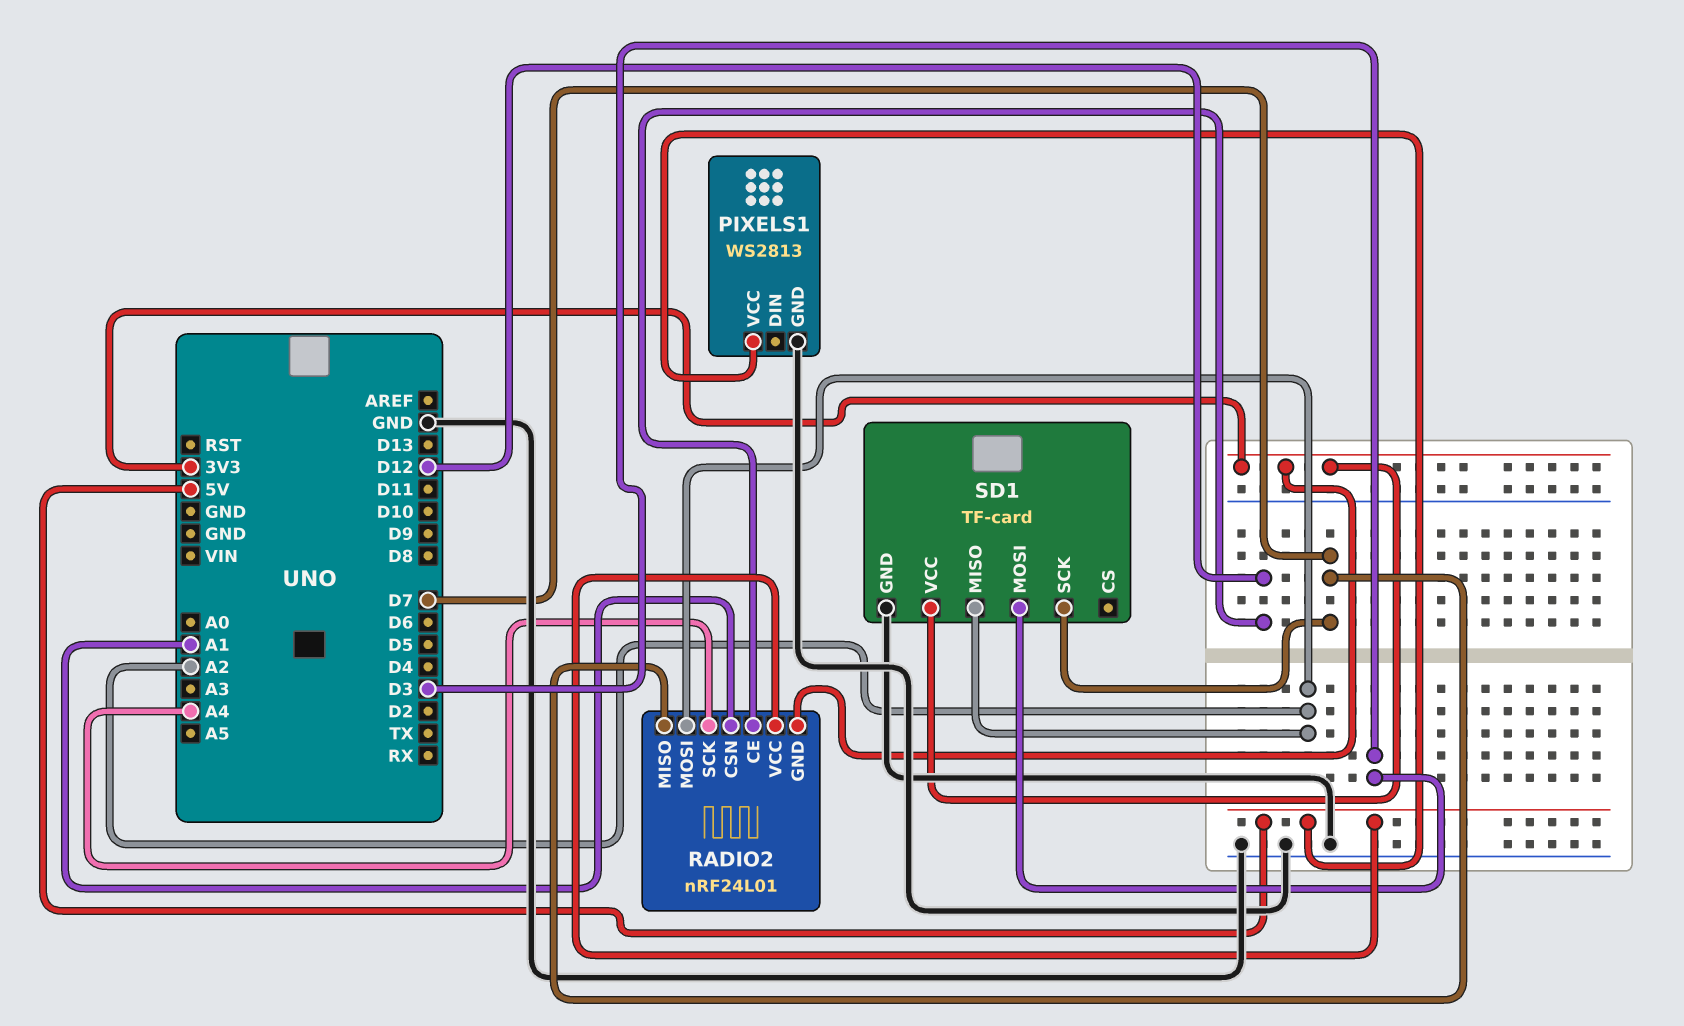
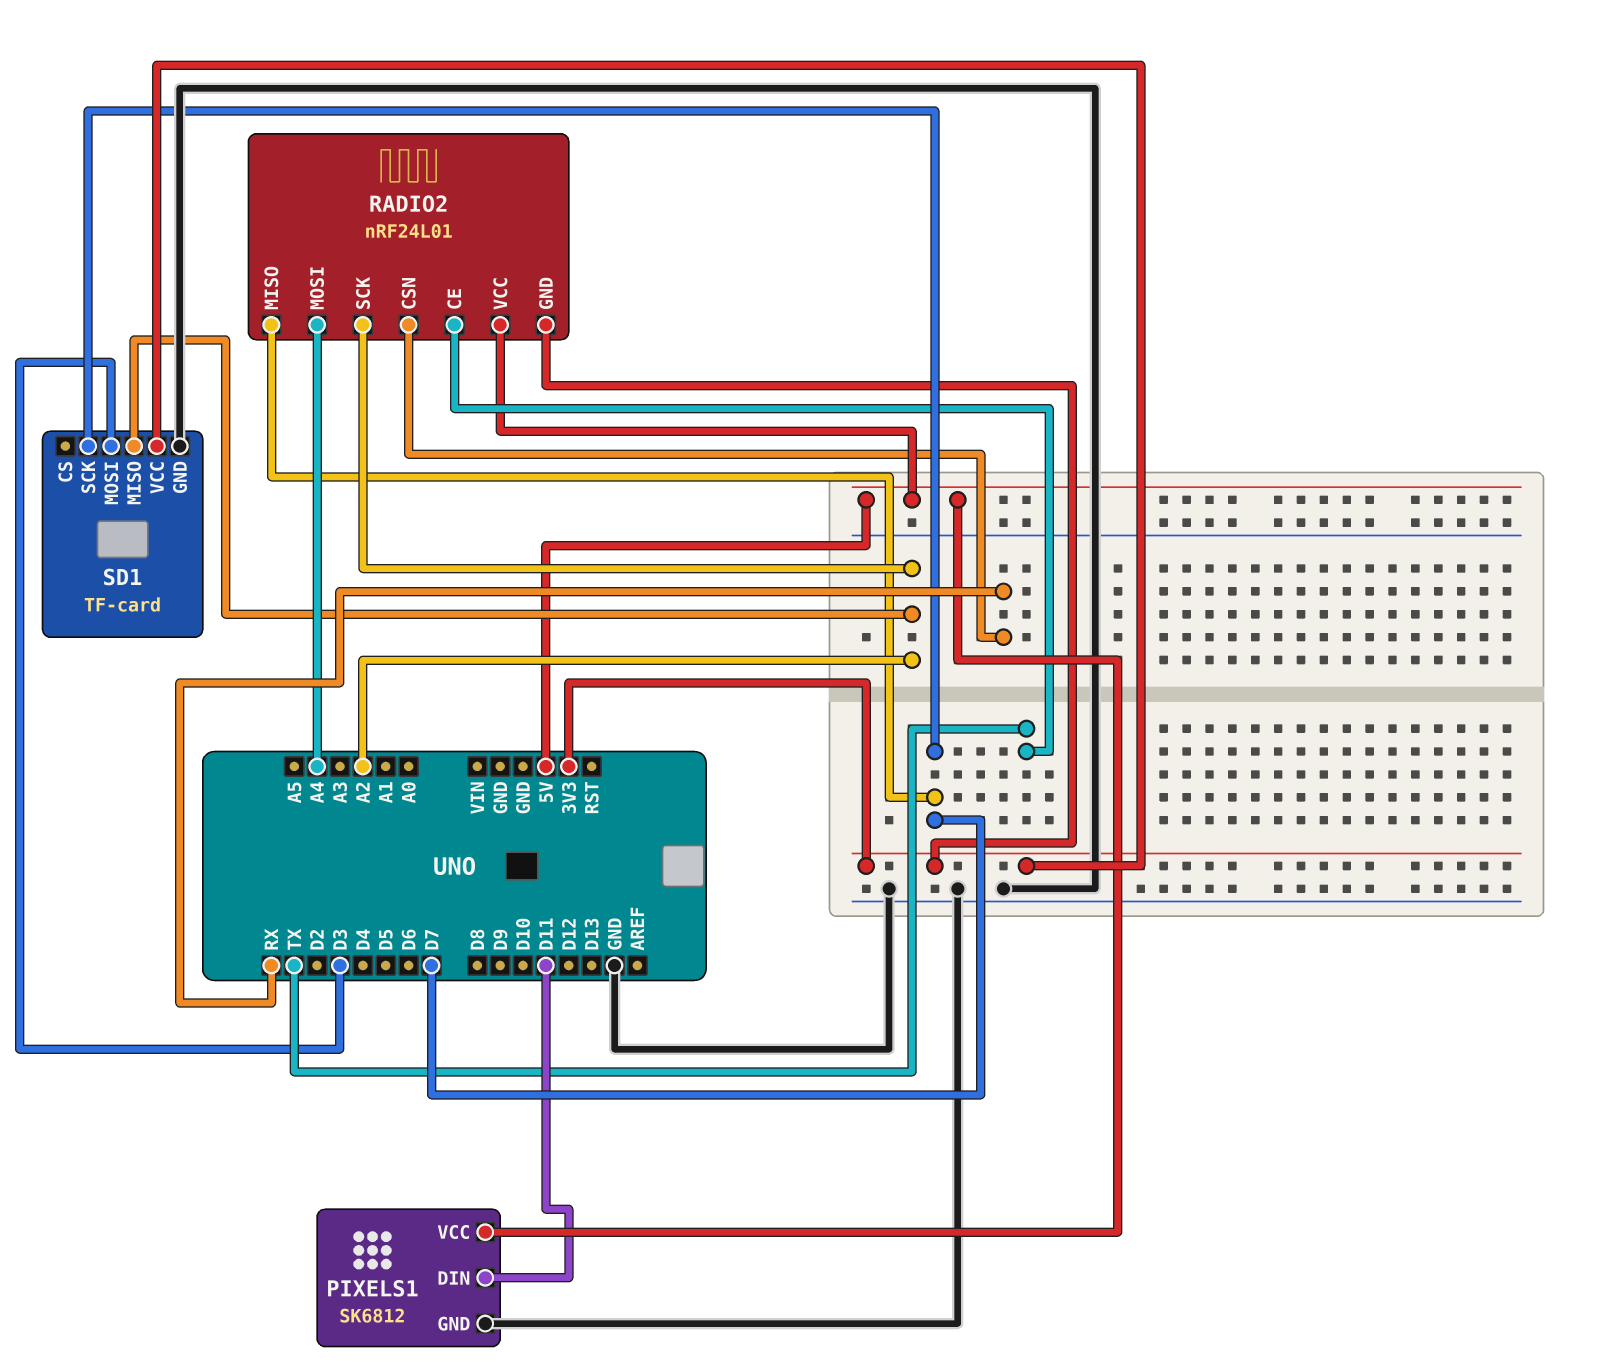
PIXELS1: WS2813 -> SK6812
PIXELS1 pin DIN: none -> D11
RADIO2 pin CE: D12 -> TX
RADIO2 pin CSN: A1 -> RX
RADIO2 pin MOSI: A2 -> A4
RADIO2 pin SCK: A4 -> A2

